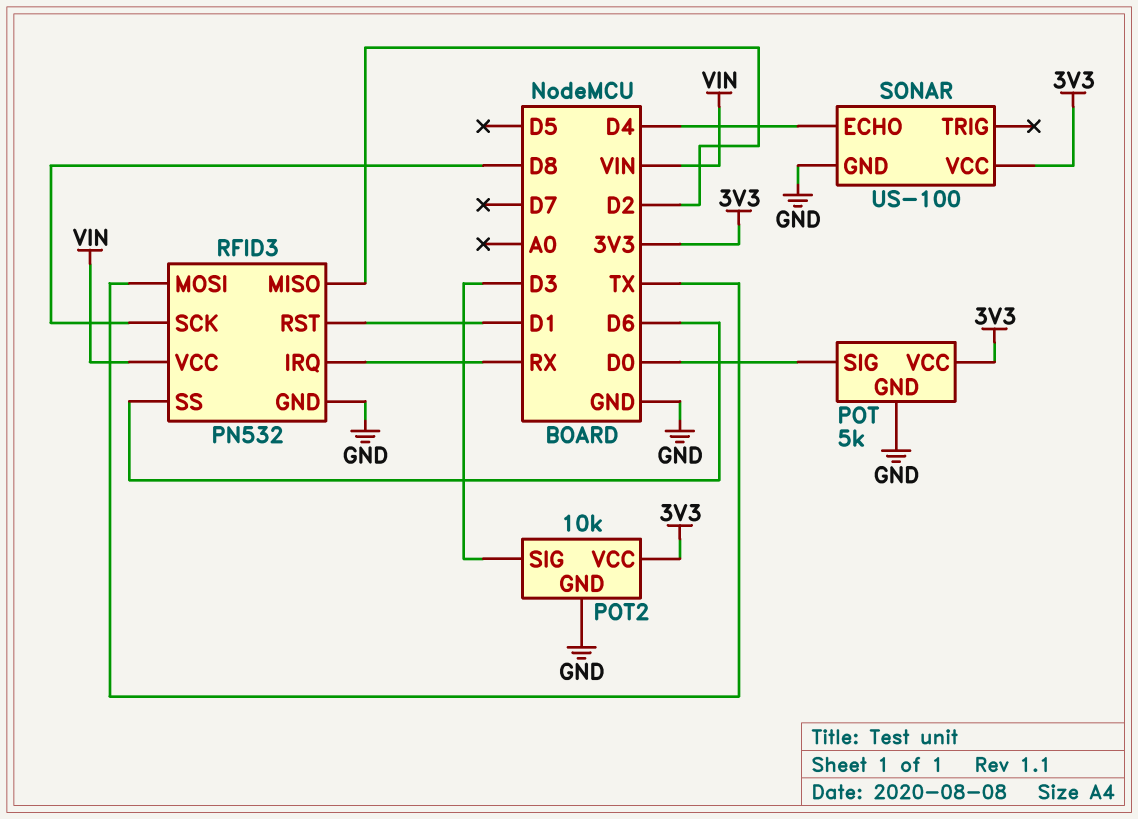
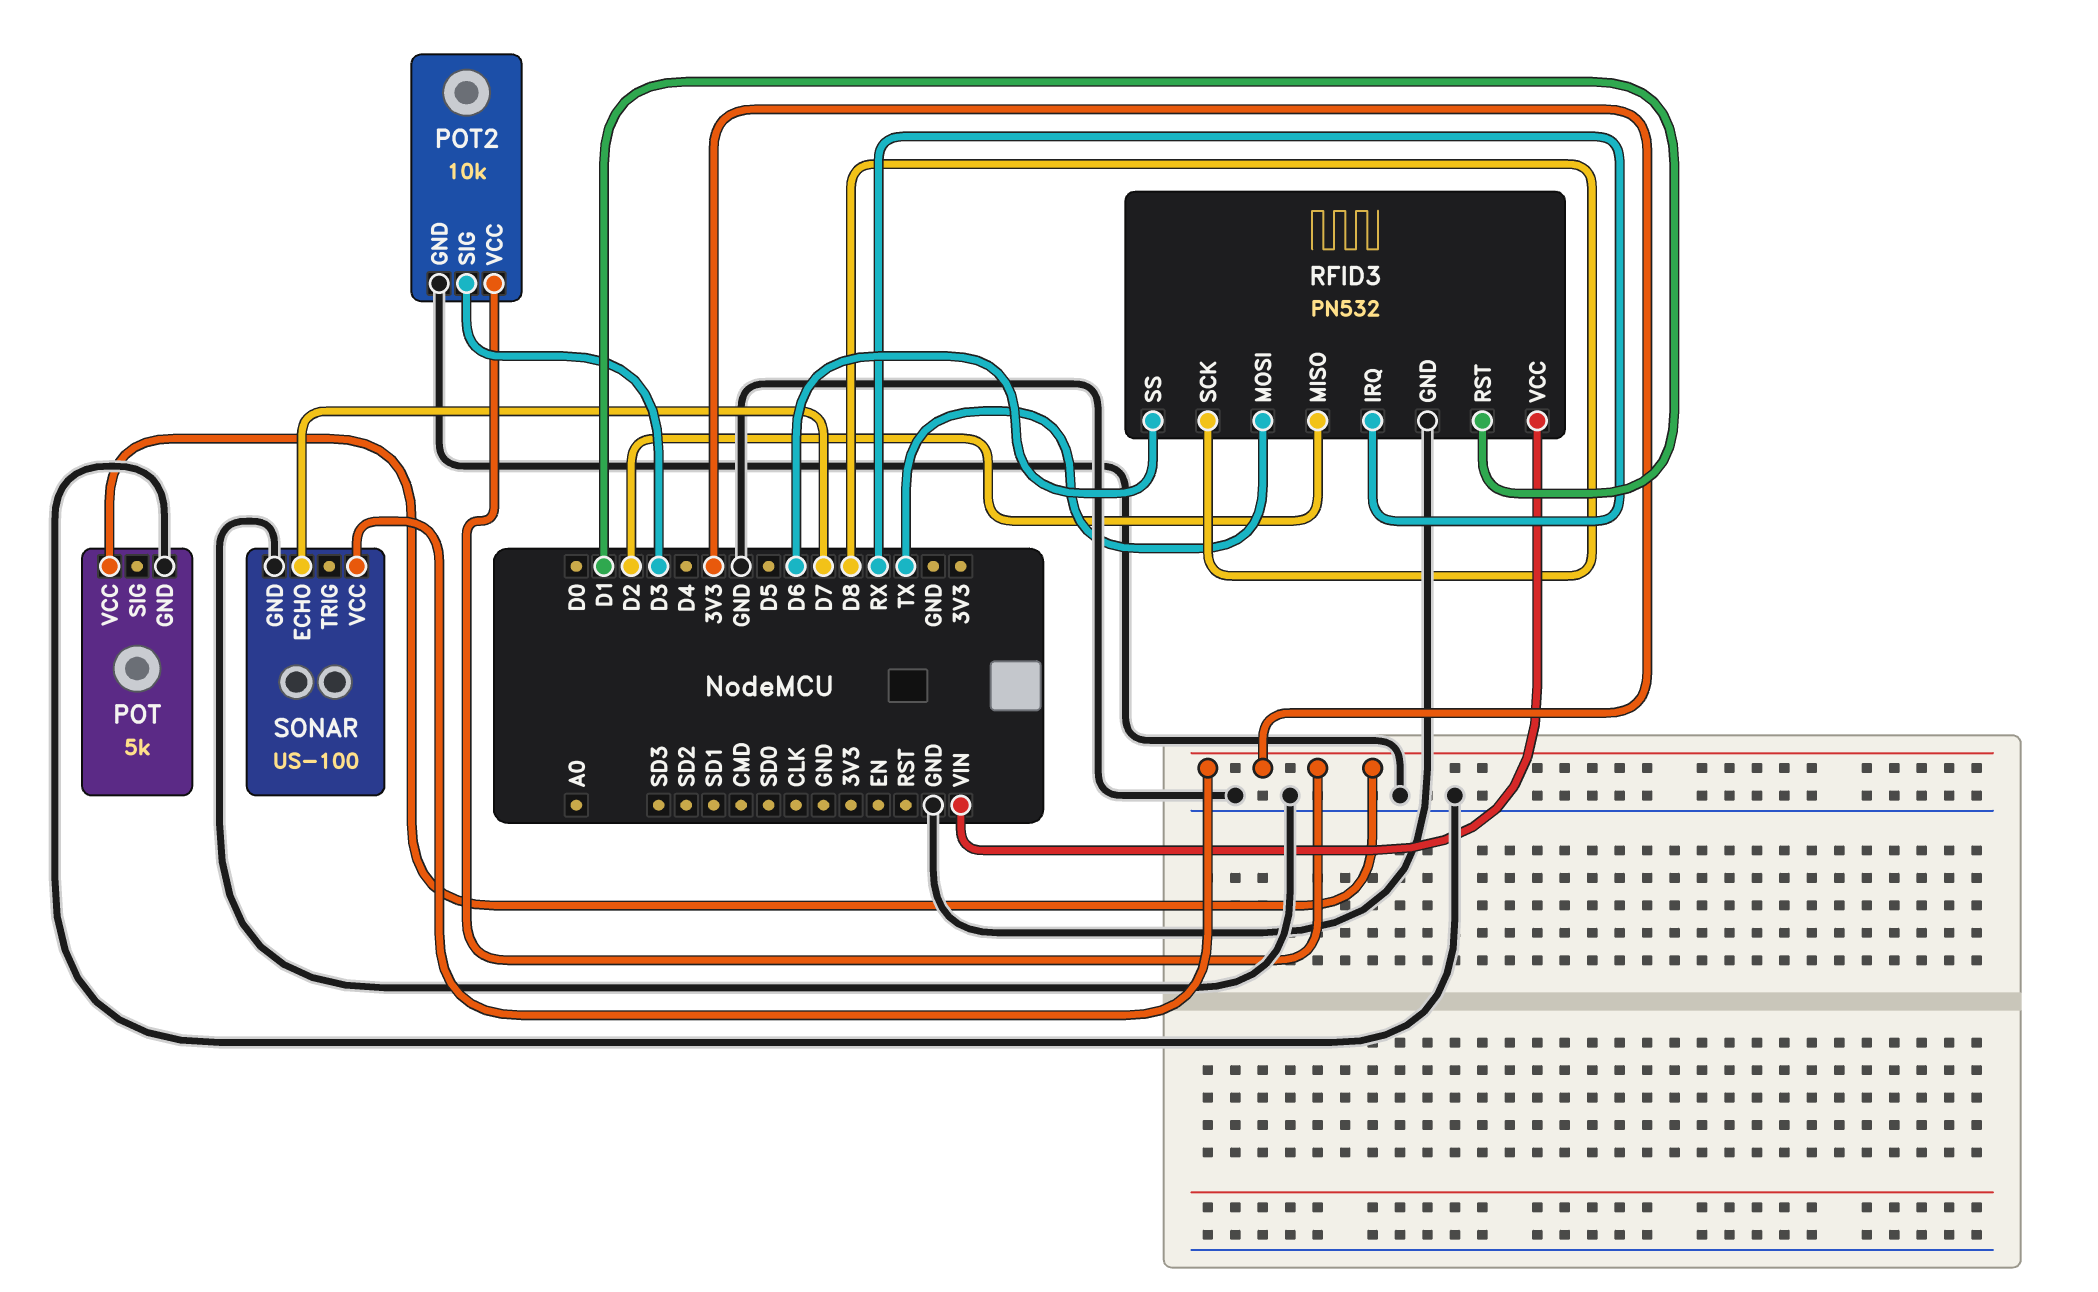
POT pin SIG: D0 -> none
SONAR pin ECHO: D4 -> D7

